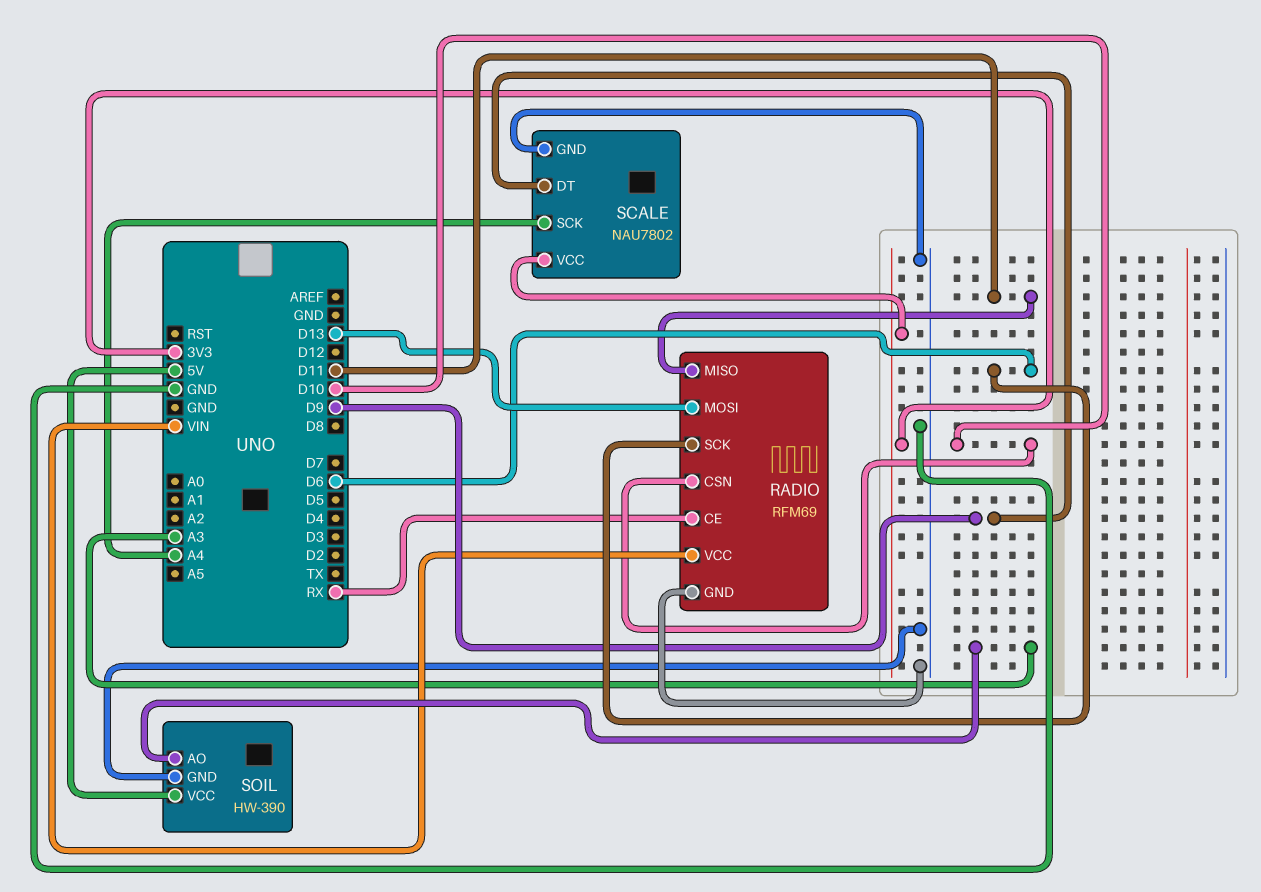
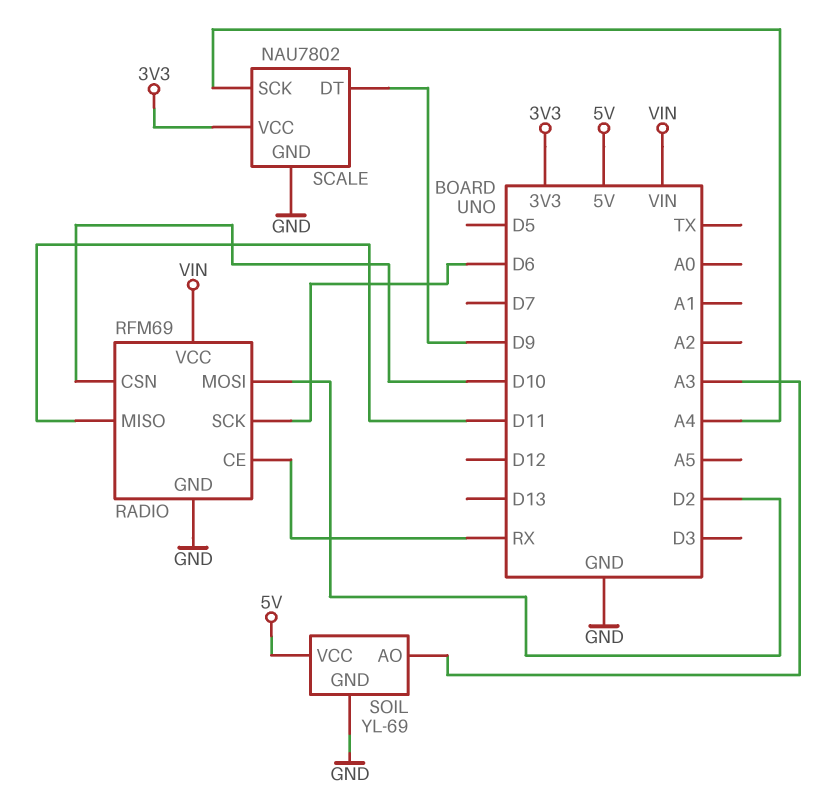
RADIO pin MOSI: D13 -> D2
SOIL: HW-390 -> YL-69

